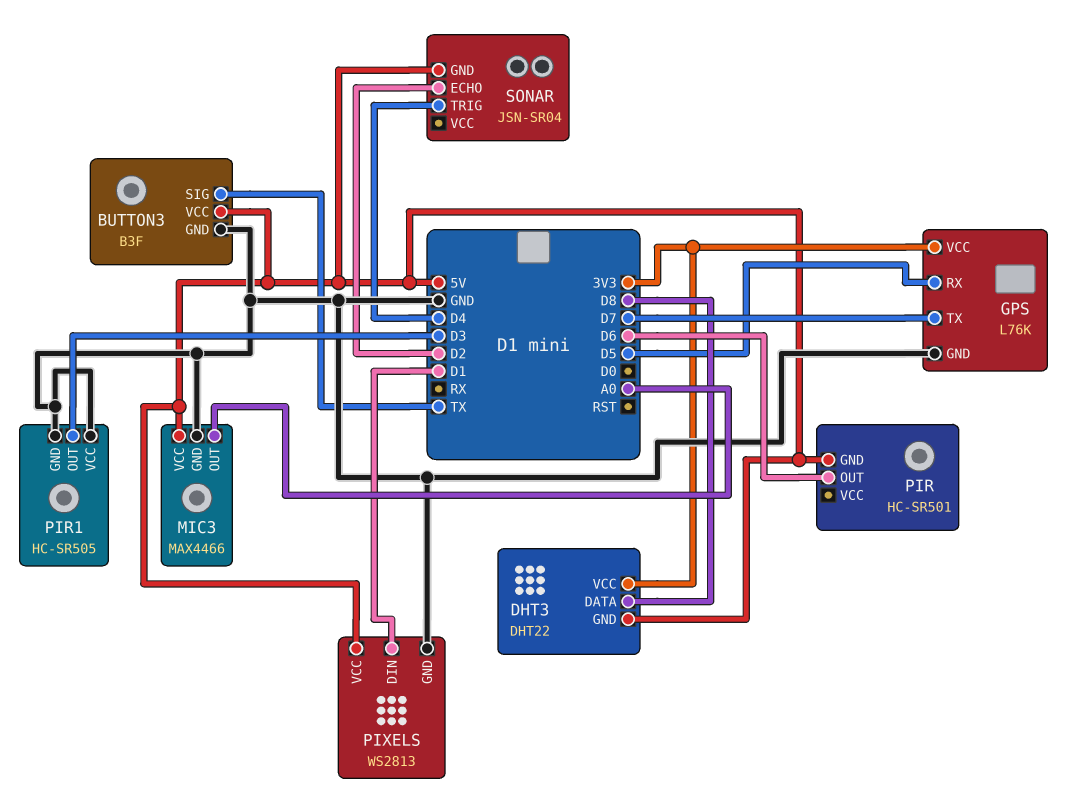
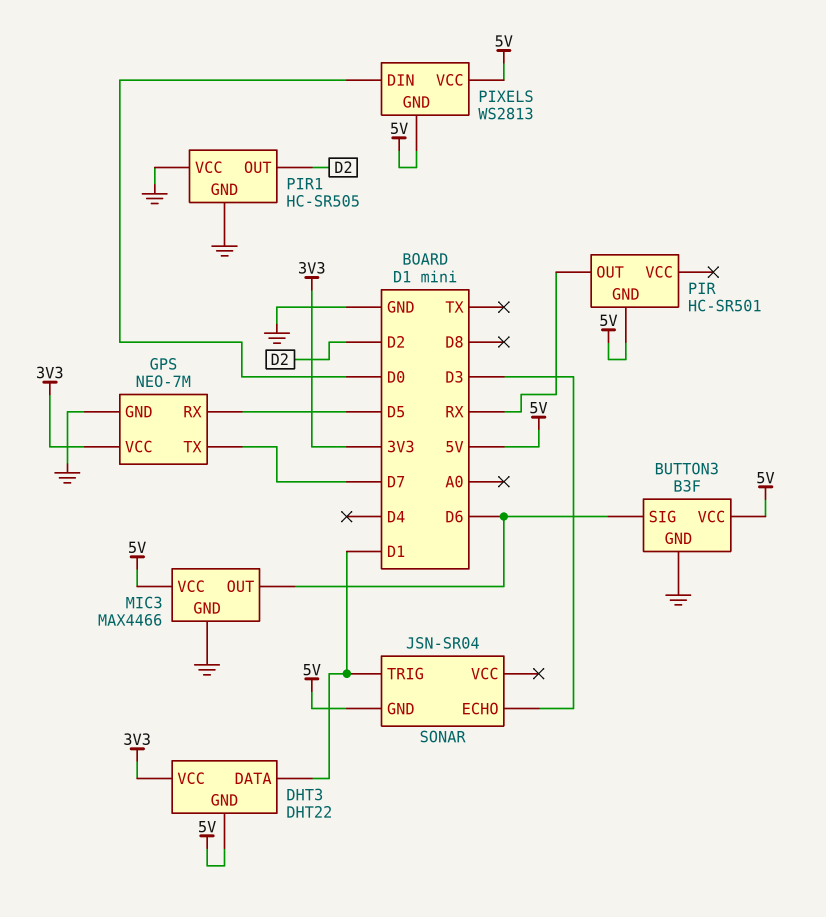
BUTTON3 pin SIG: TX -> D6
DHT3 pin DATA: D8 -> D1
GPS: L76K -> NEO-7M
MIC3 pin OUT: A0 -> D6
PIR pin OUT: D6 -> RX
PIR1 pin OUT: D3 -> D2
PIXELS pin DIN: D1 -> D0
PIXELS pin GND: GND -> 5V
SONAR pin ECHO: D2 -> D3
SONAR pin TRIG: D4 -> D1

